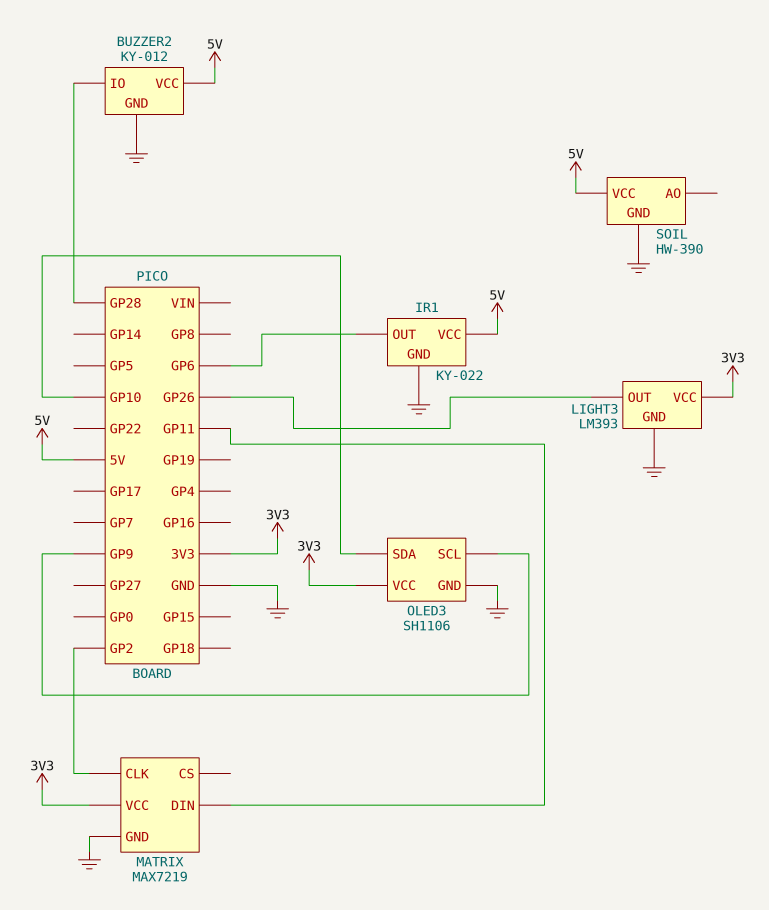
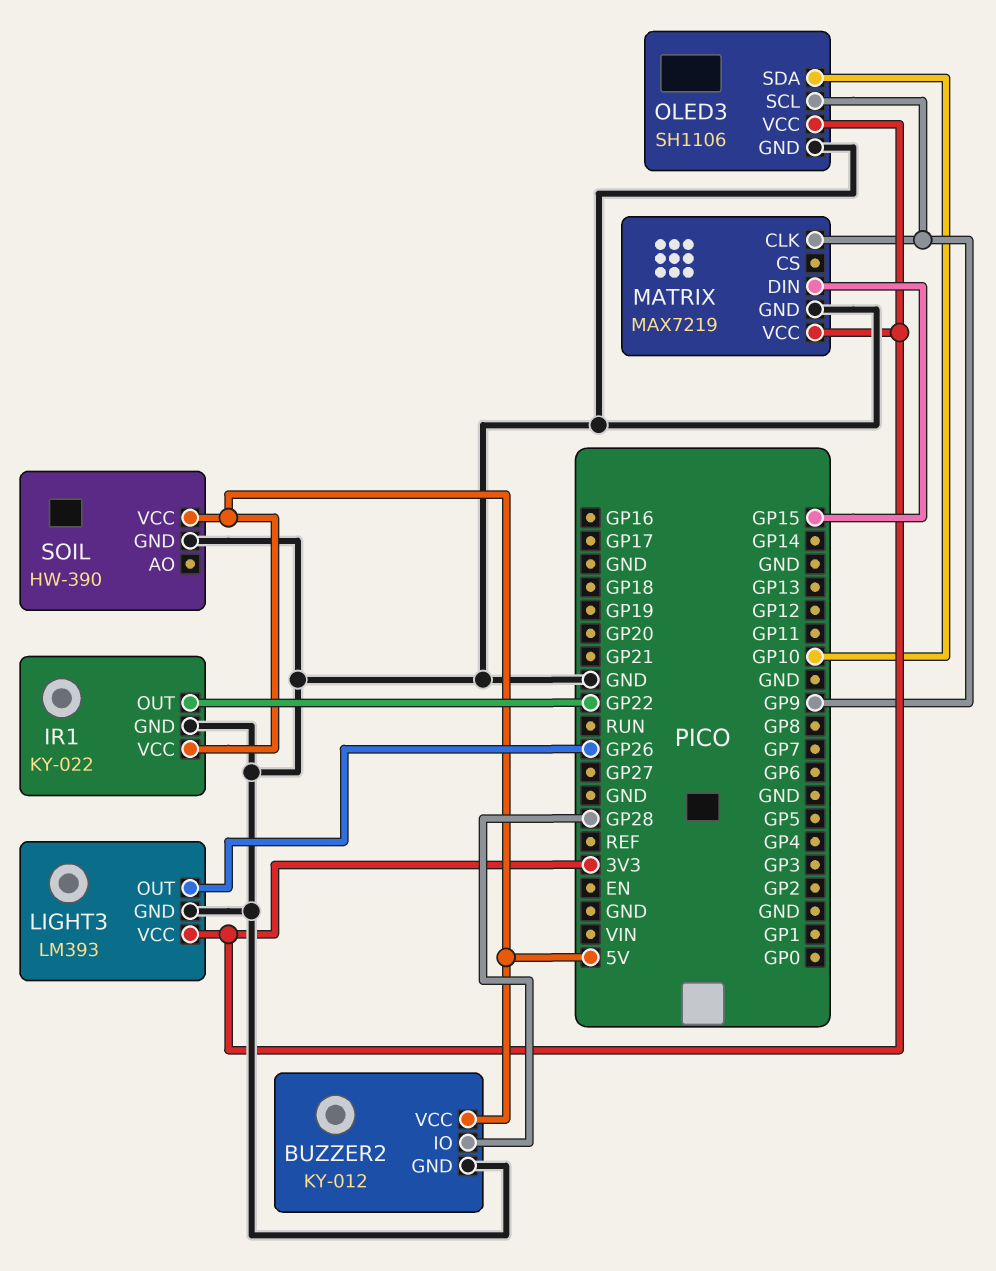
IR1 pin OUT: GP6 -> GP22
MATRIX pin CLK: GP2 -> GP9
MATRIX pin DIN: GP11 -> GP15

